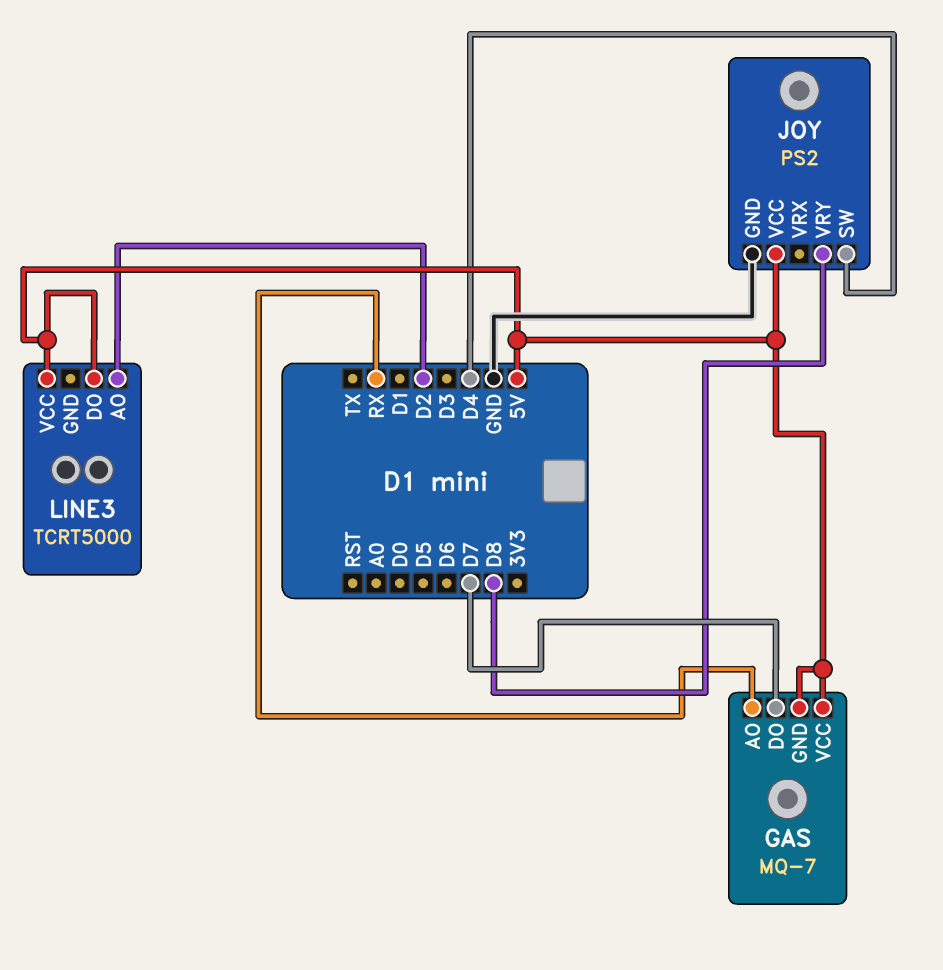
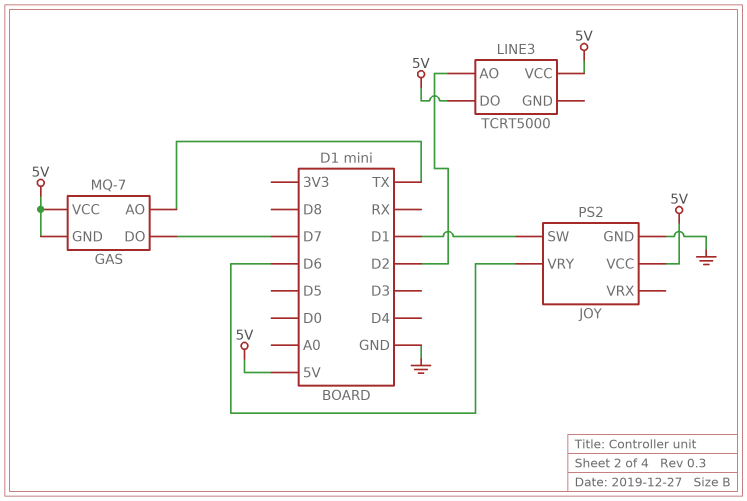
GAS pin AO: RX -> TX
JOY pin SW: D4 -> D1
JOY pin VRY: D8 -> D6

